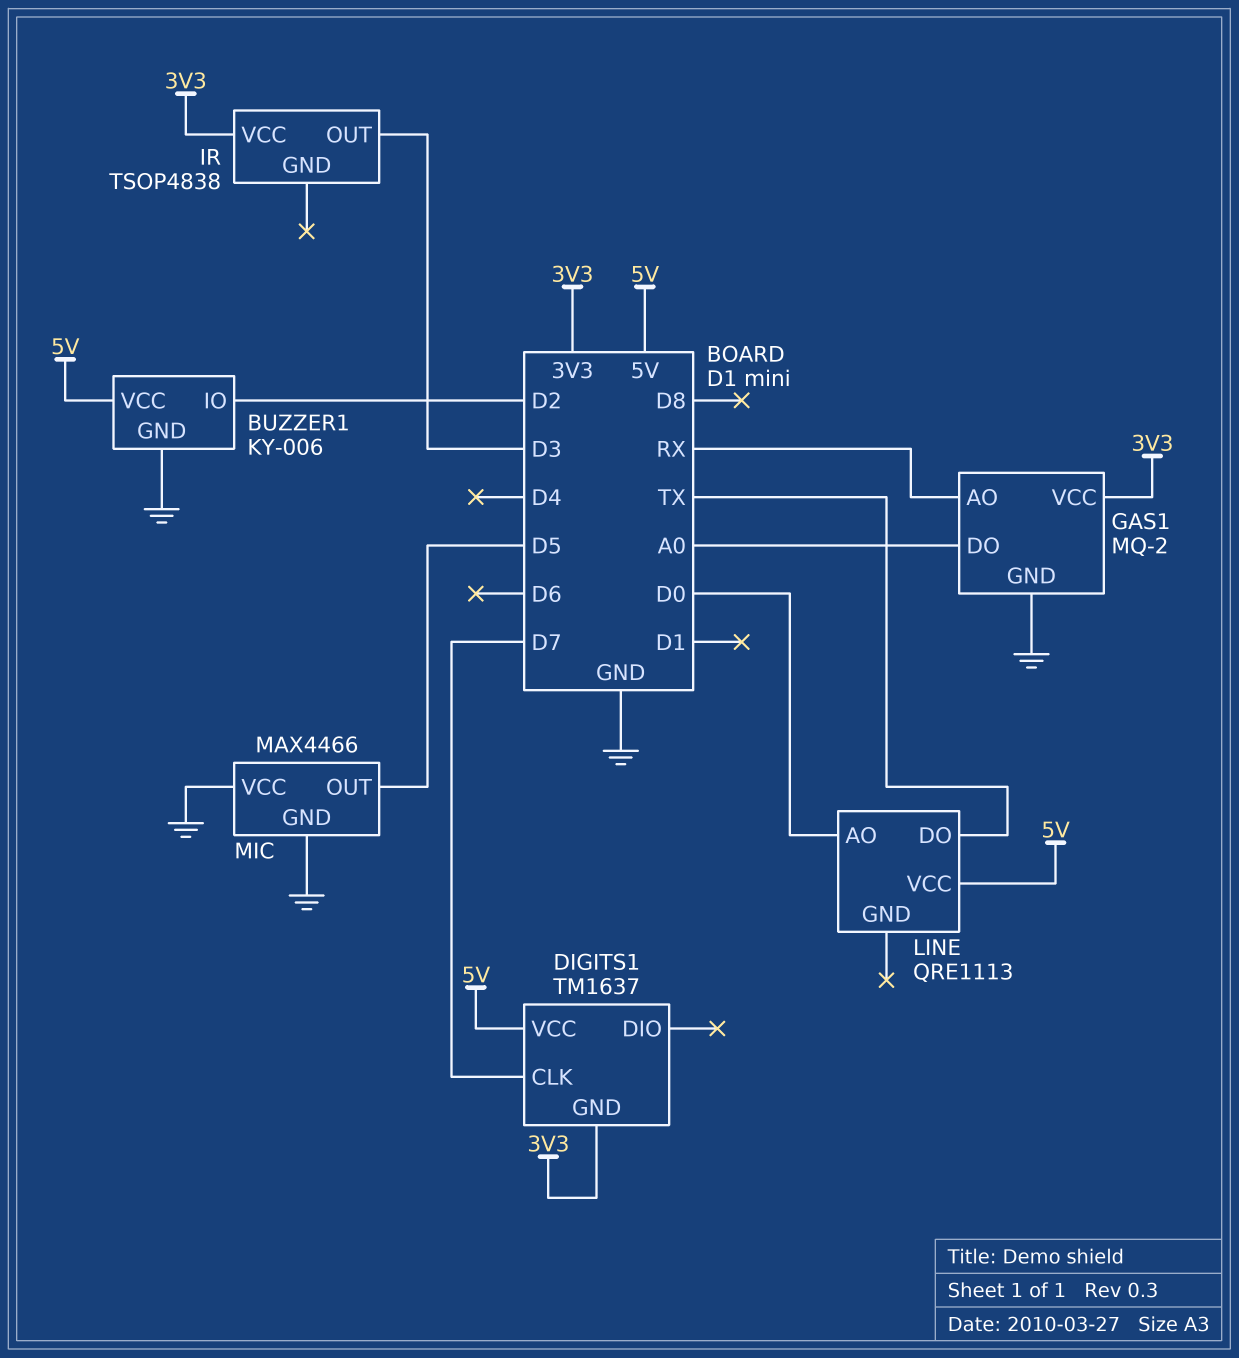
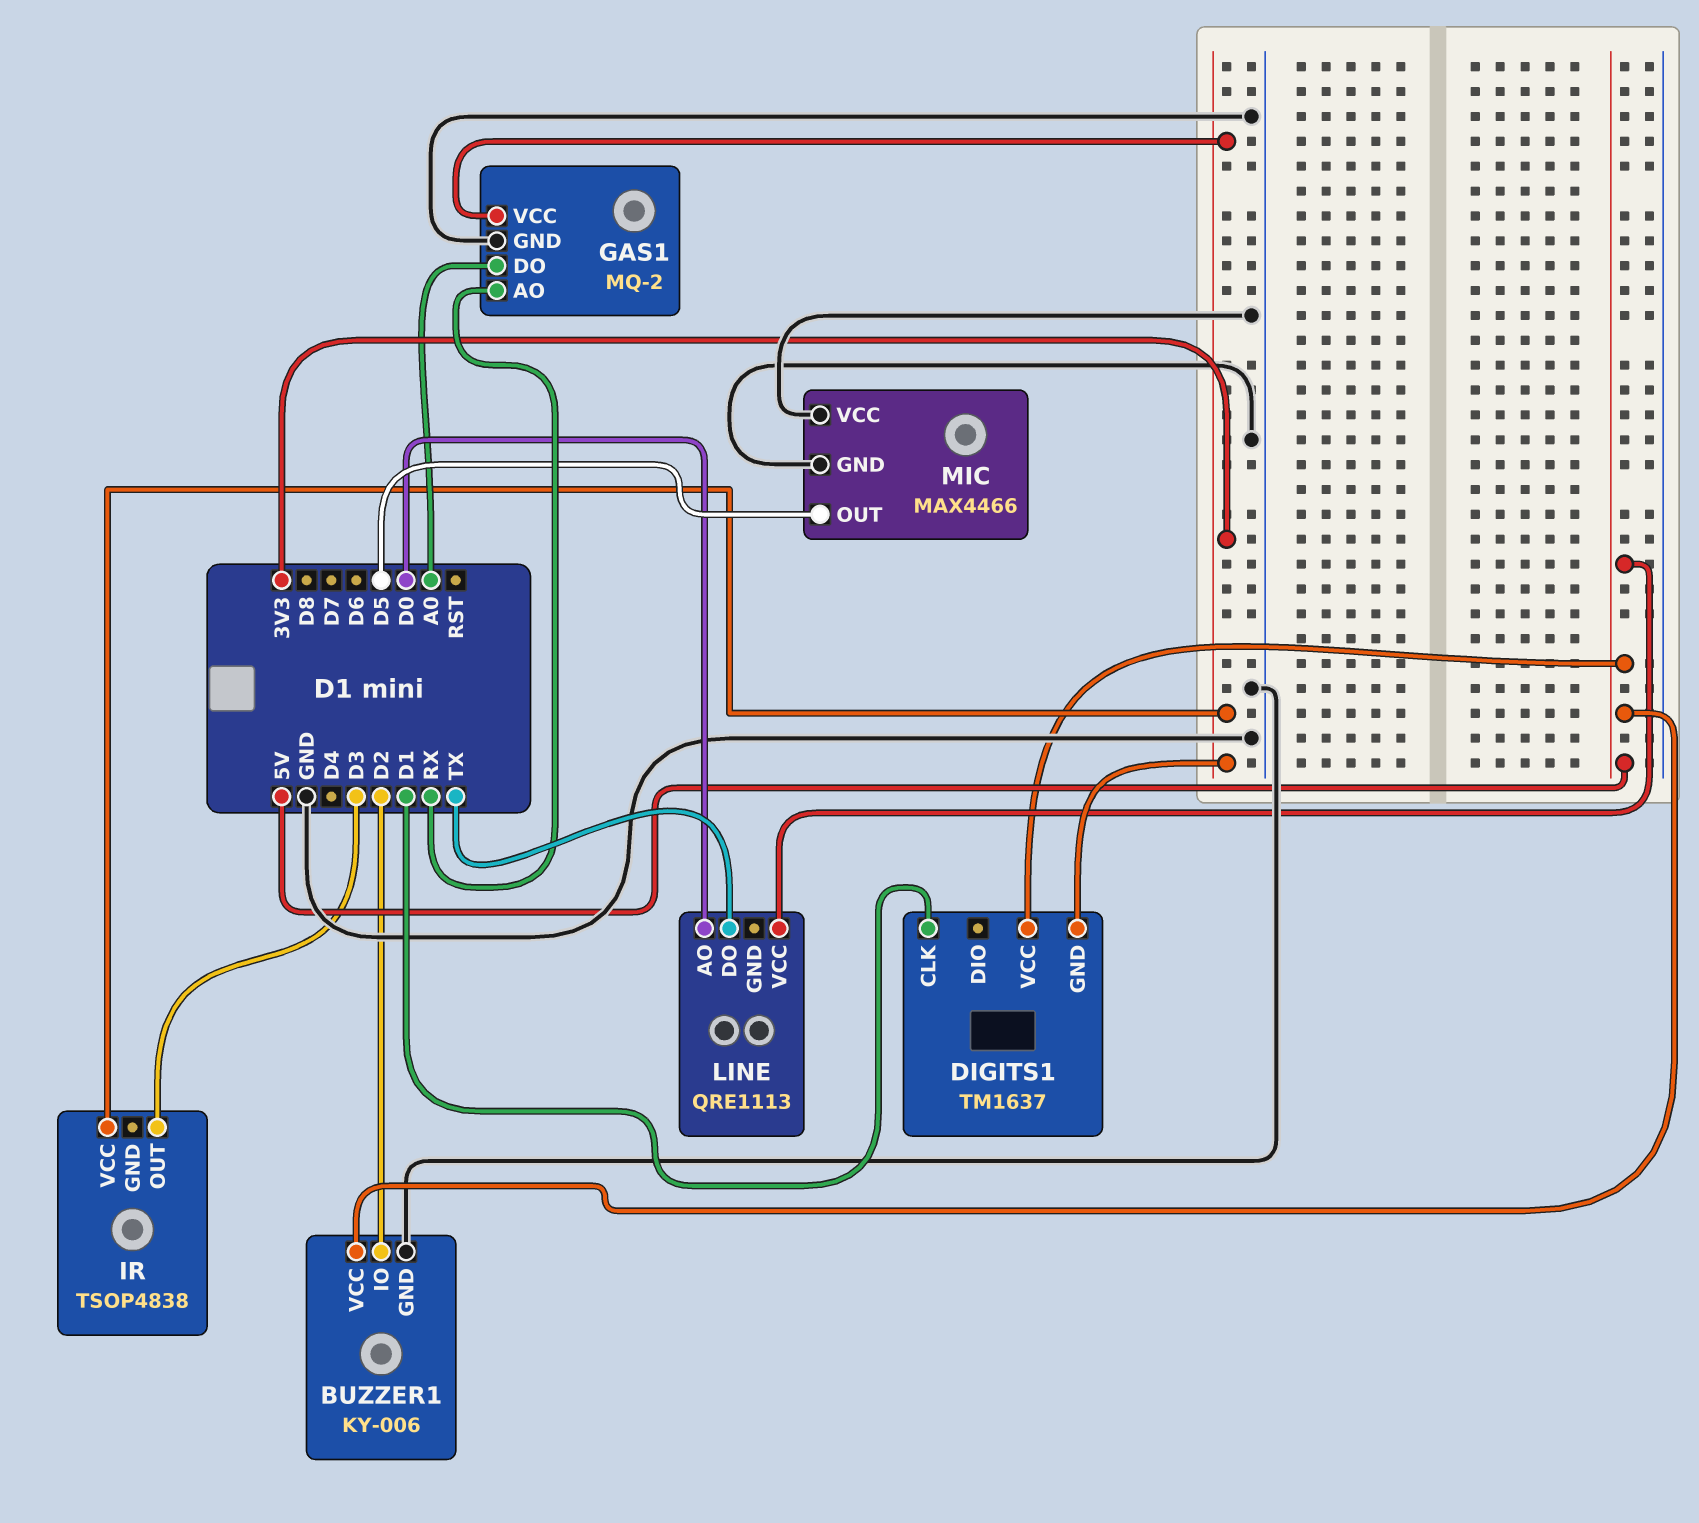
DIGITS1 pin CLK: D7 -> D1

